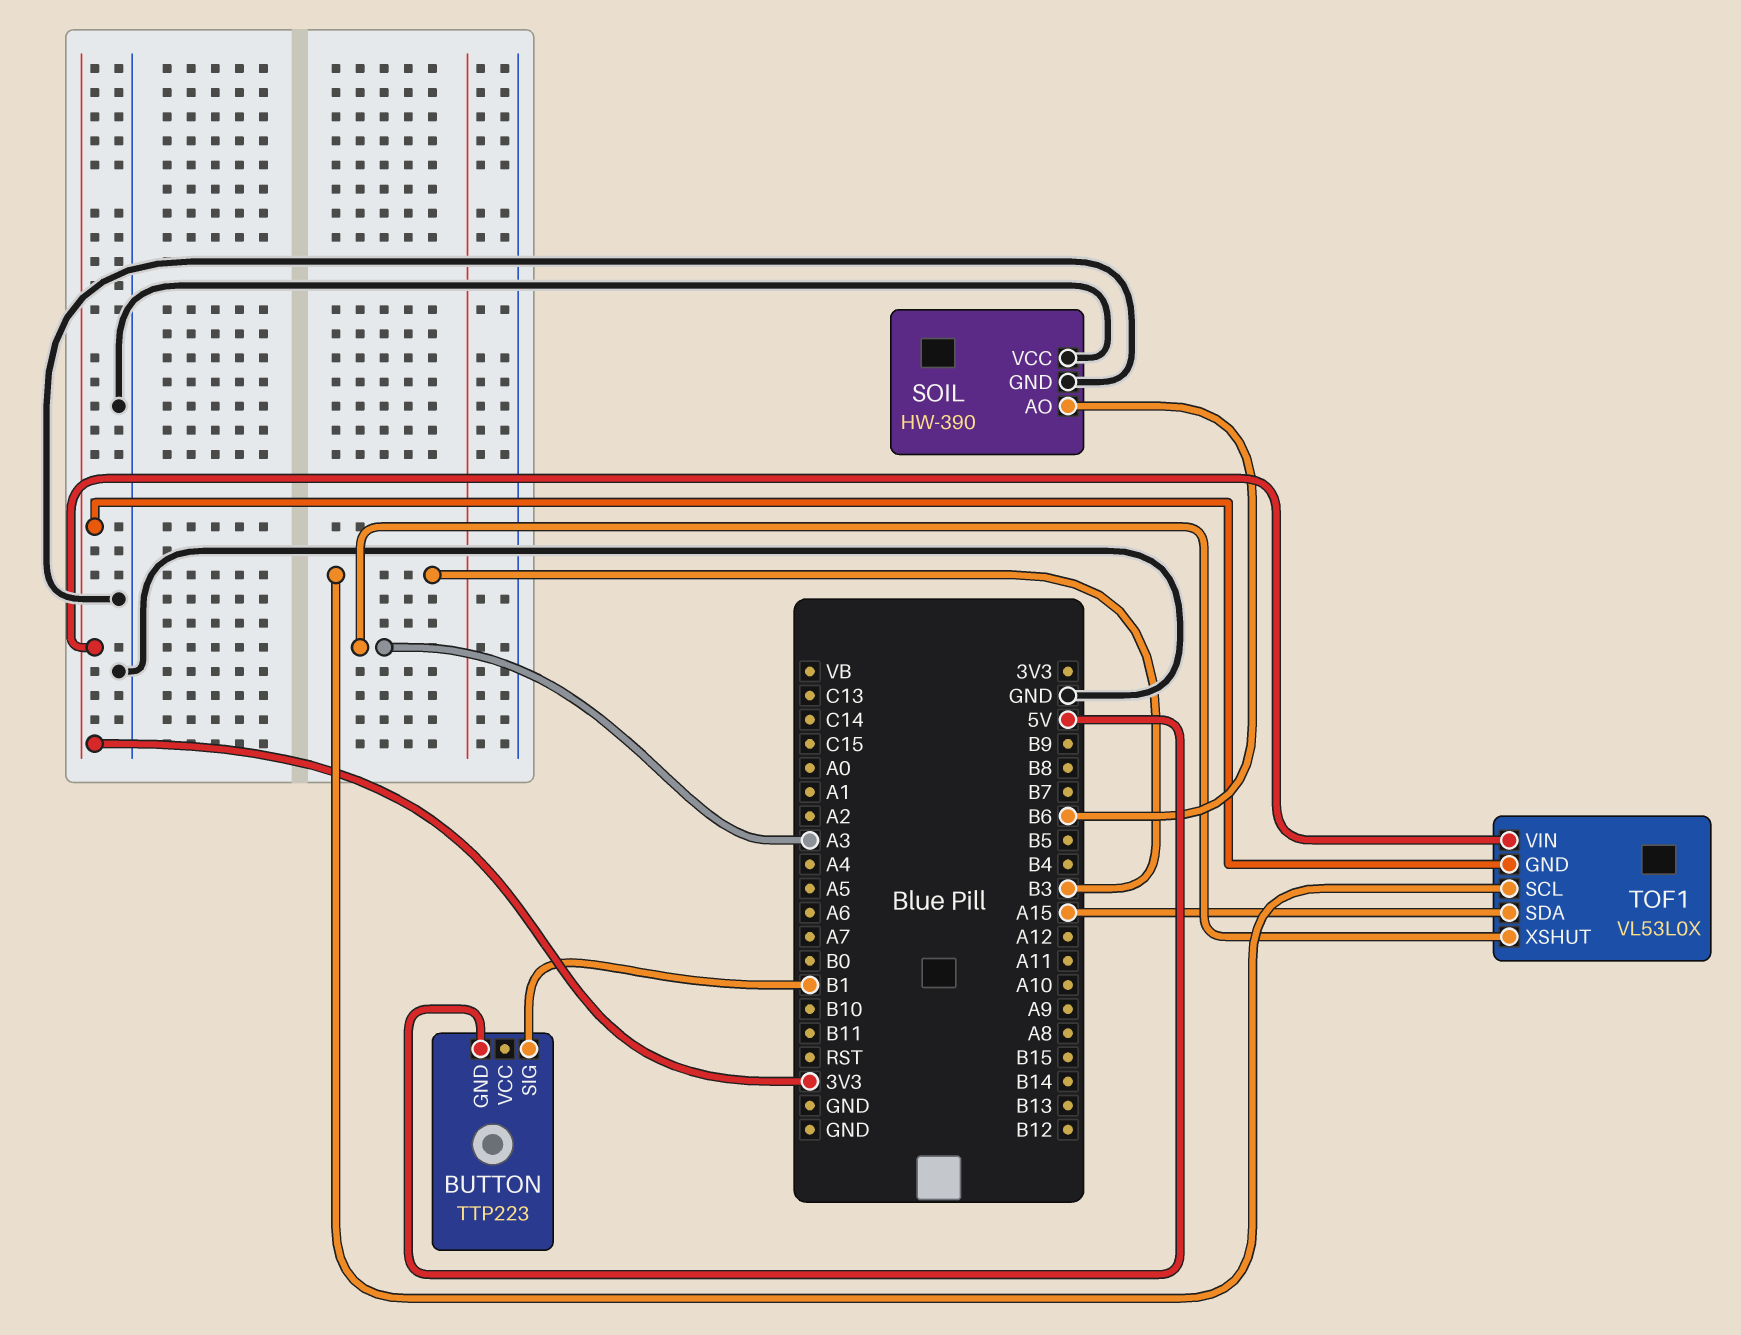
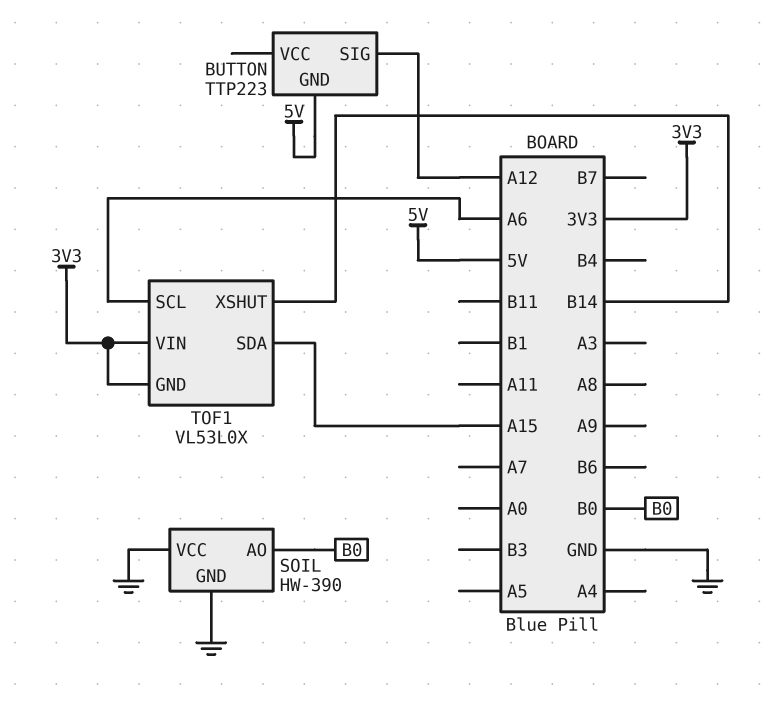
BUTTON pin SIG: B1 -> A12
SOIL pin AO: B6 -> B0
TOF1 pin SCL: B3 -> A6
TOF1 pin XSHUT: A3 -> B14

